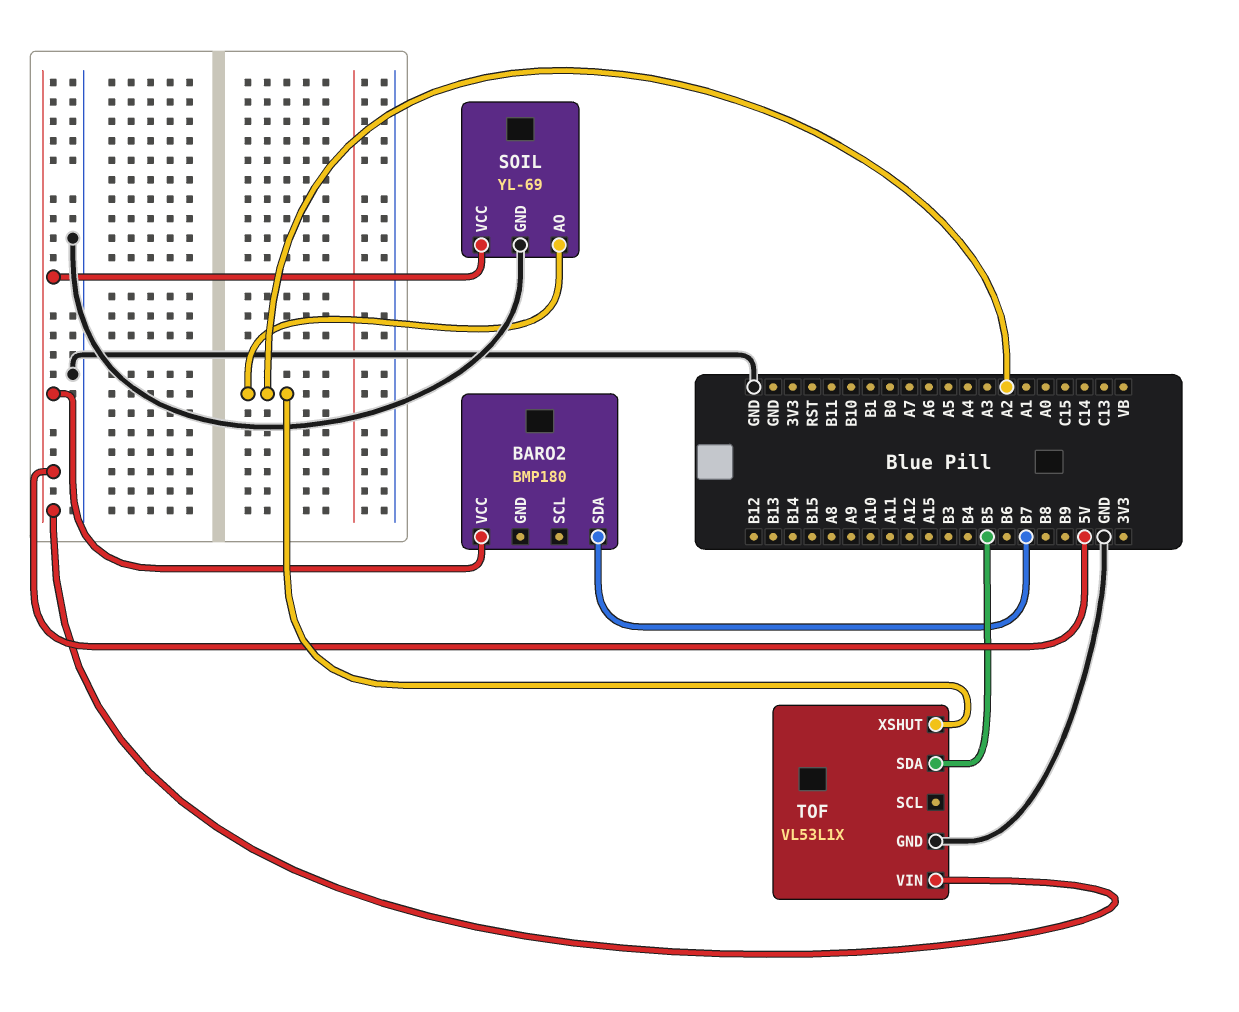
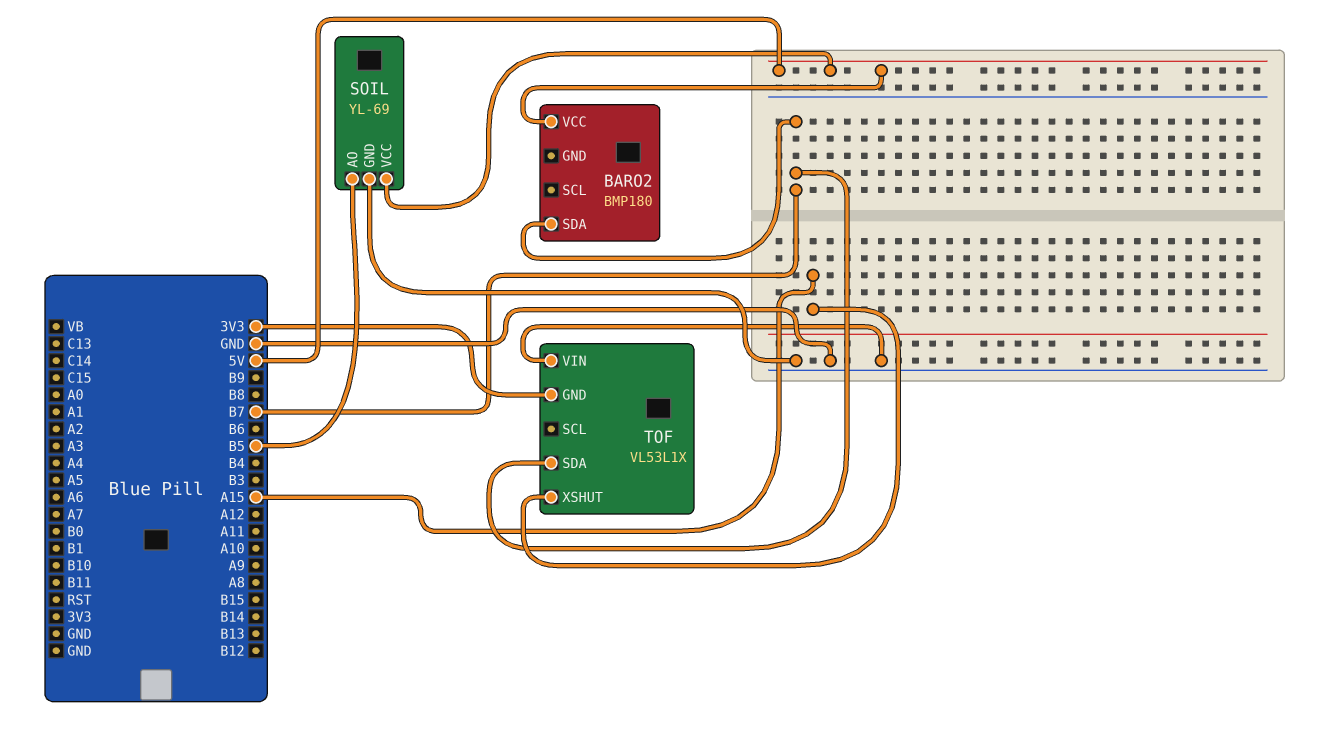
SOIL pin AO: A2 -> B5
TOF pin GND: GND -> 3V3
TOF pin SDA: B5 -> B7
TOF pin VIN: 5V -> GND
TOF pin XSHUT: A2 -> A15

